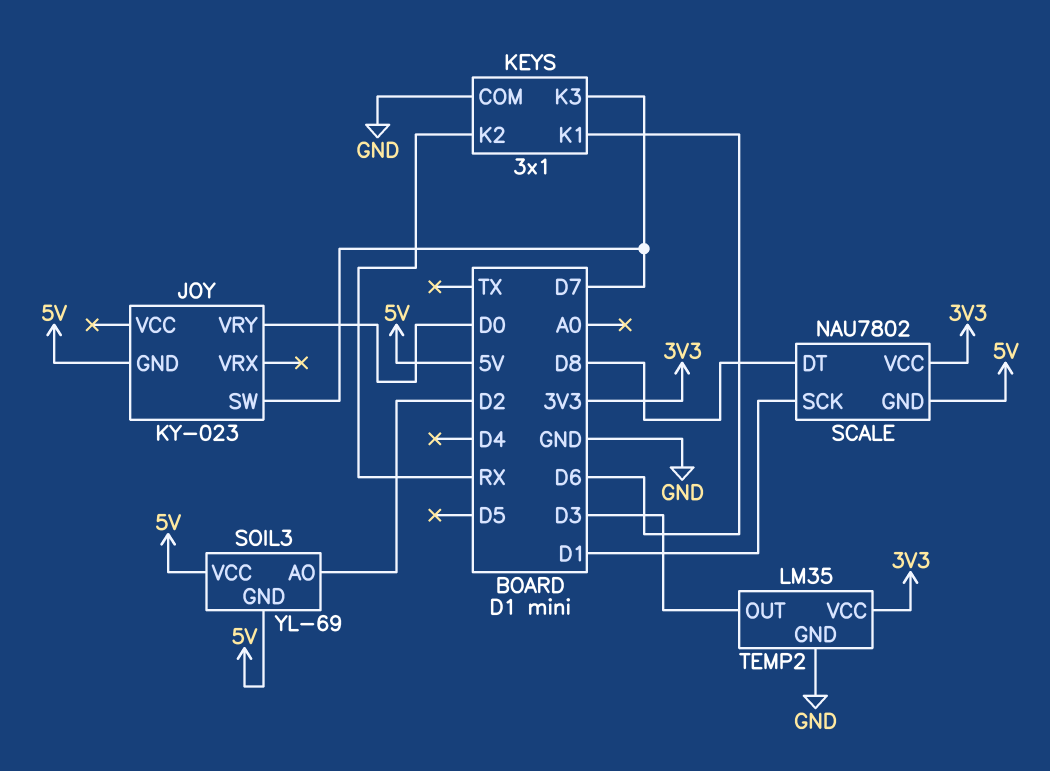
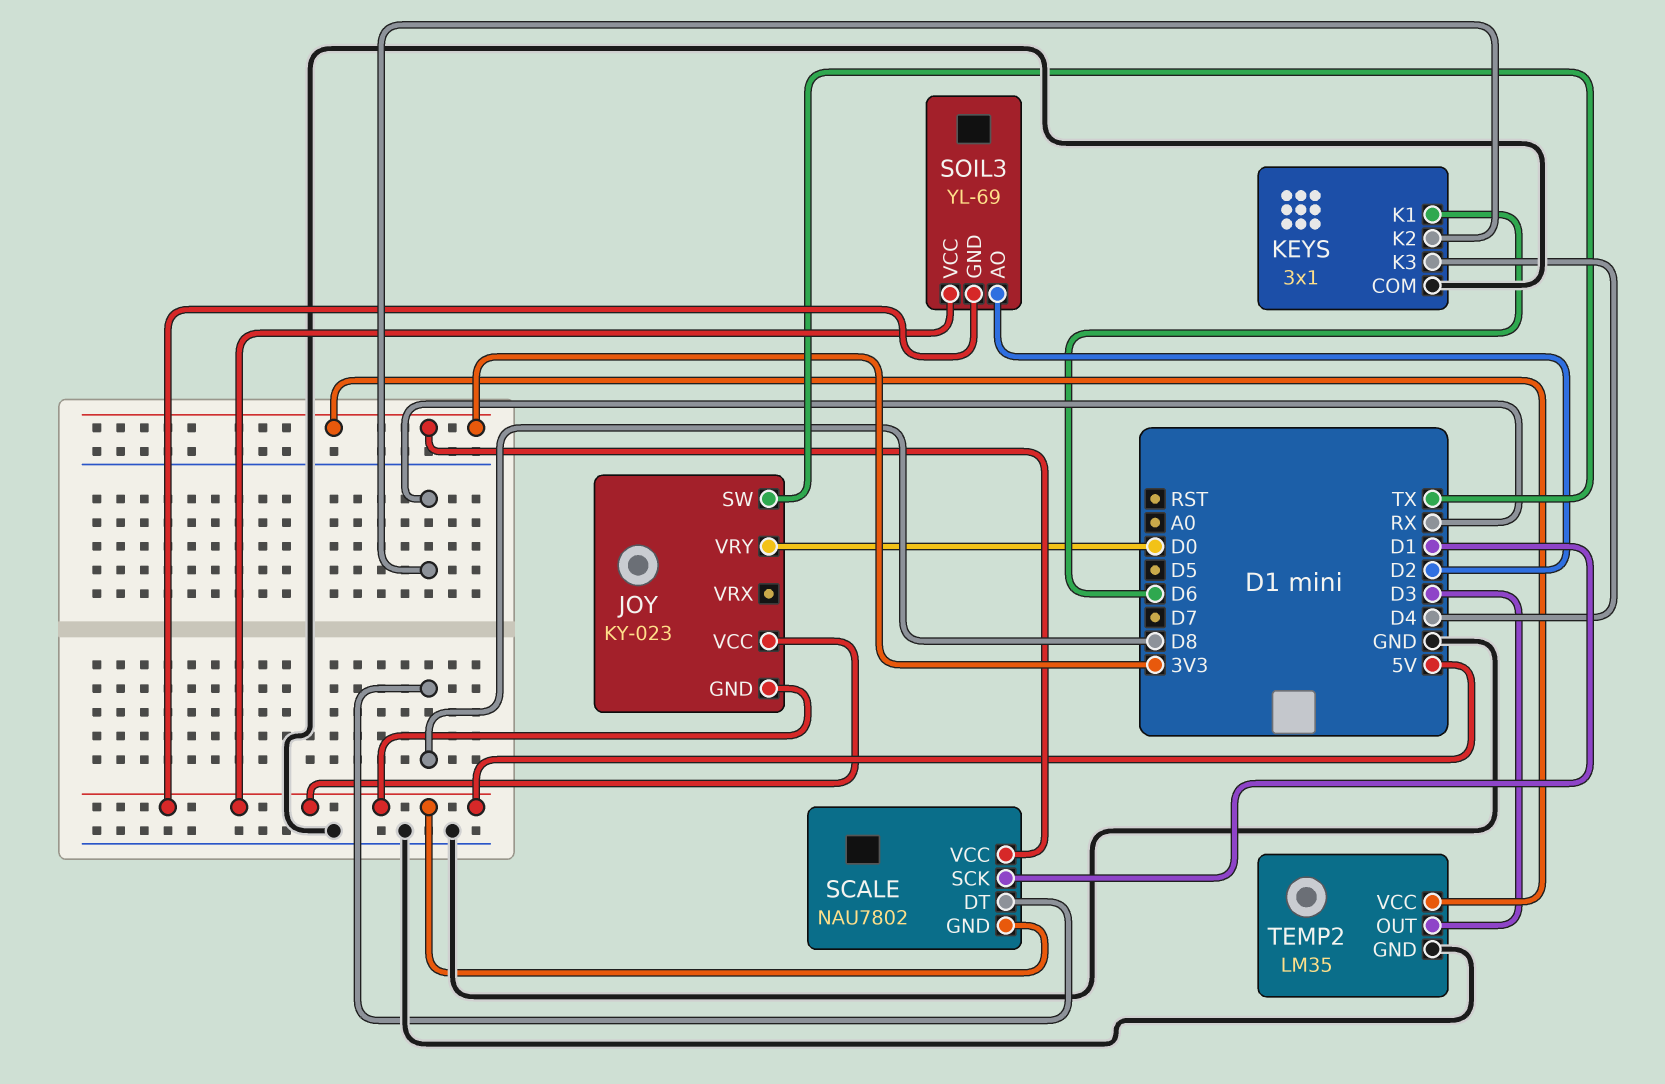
JOY pin SW: D7 -> TX
JOY pin VCC: none -> 5V
KEYS pin K3: D7 -> D4

